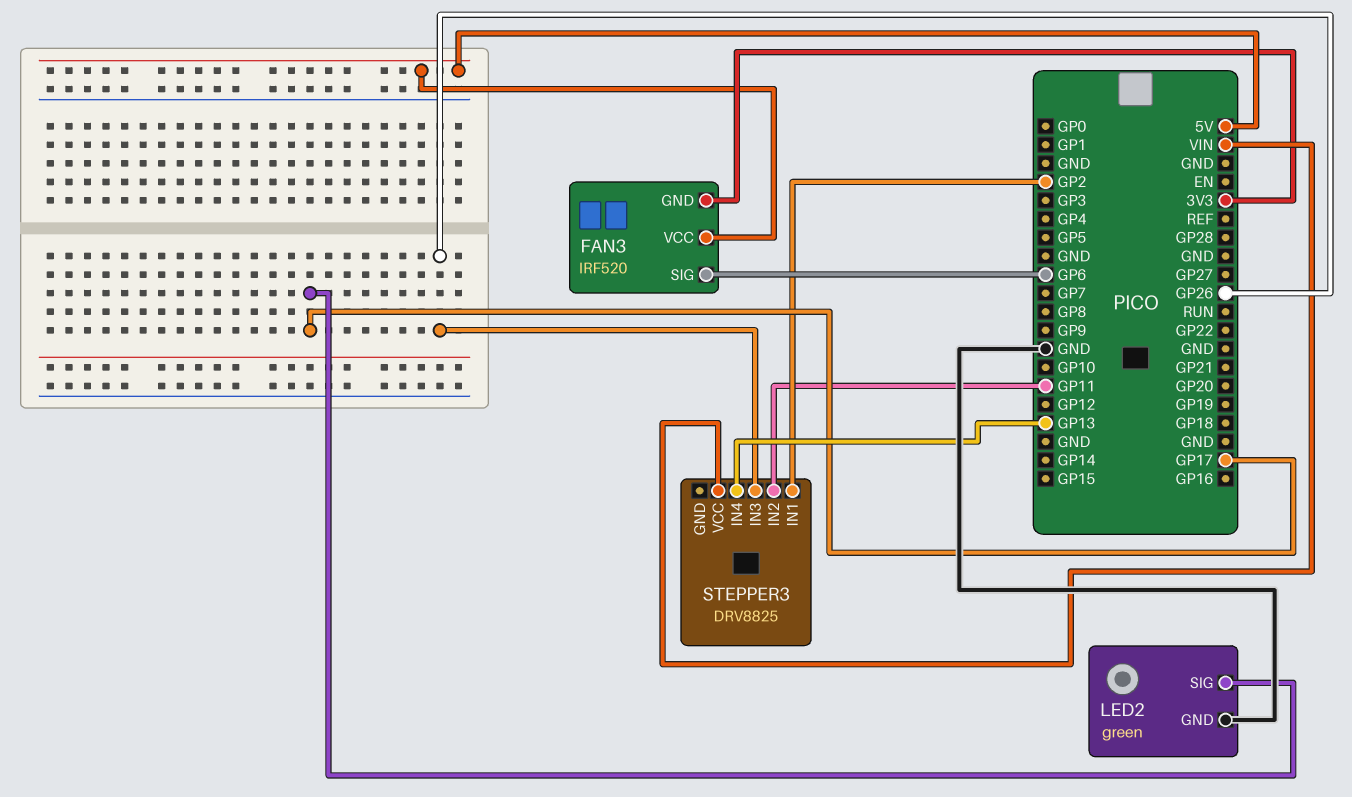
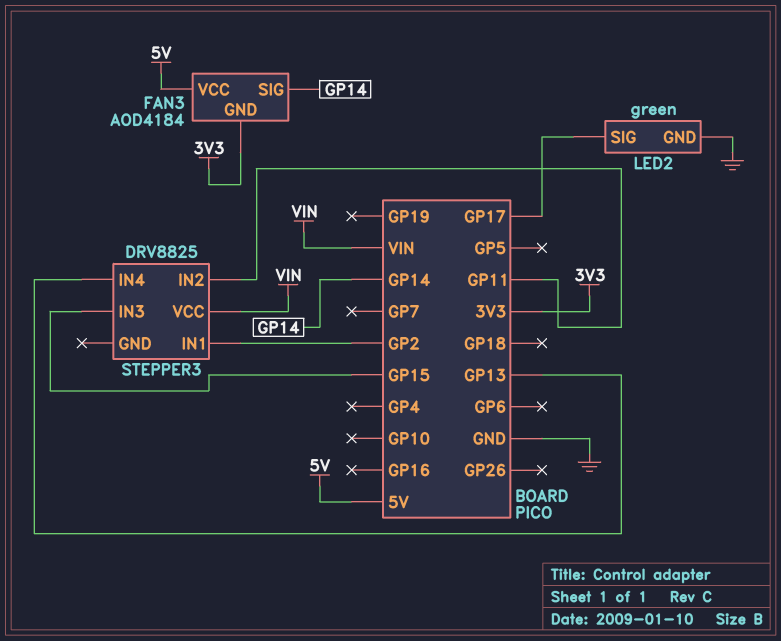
FAN3: IRF520 -> AOD4184
FAN3 pin SIG: GP6 -> GP14
STEPPER3 pin IN3: GP26 -> GP15

